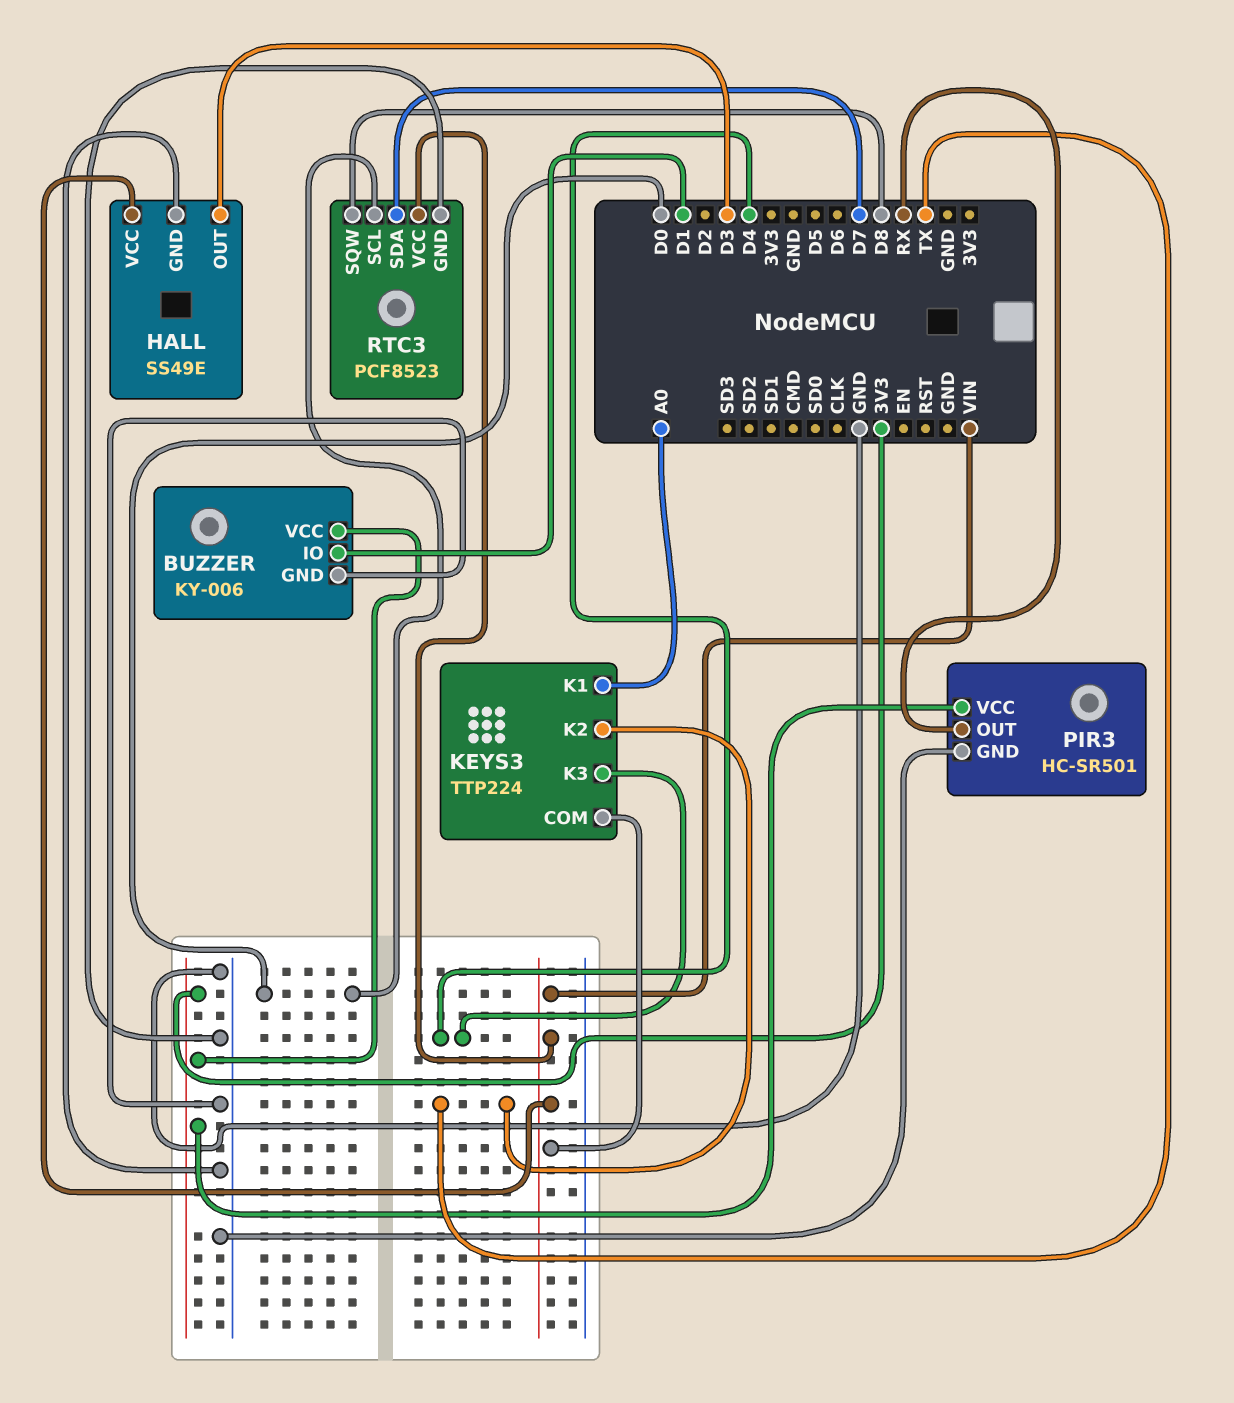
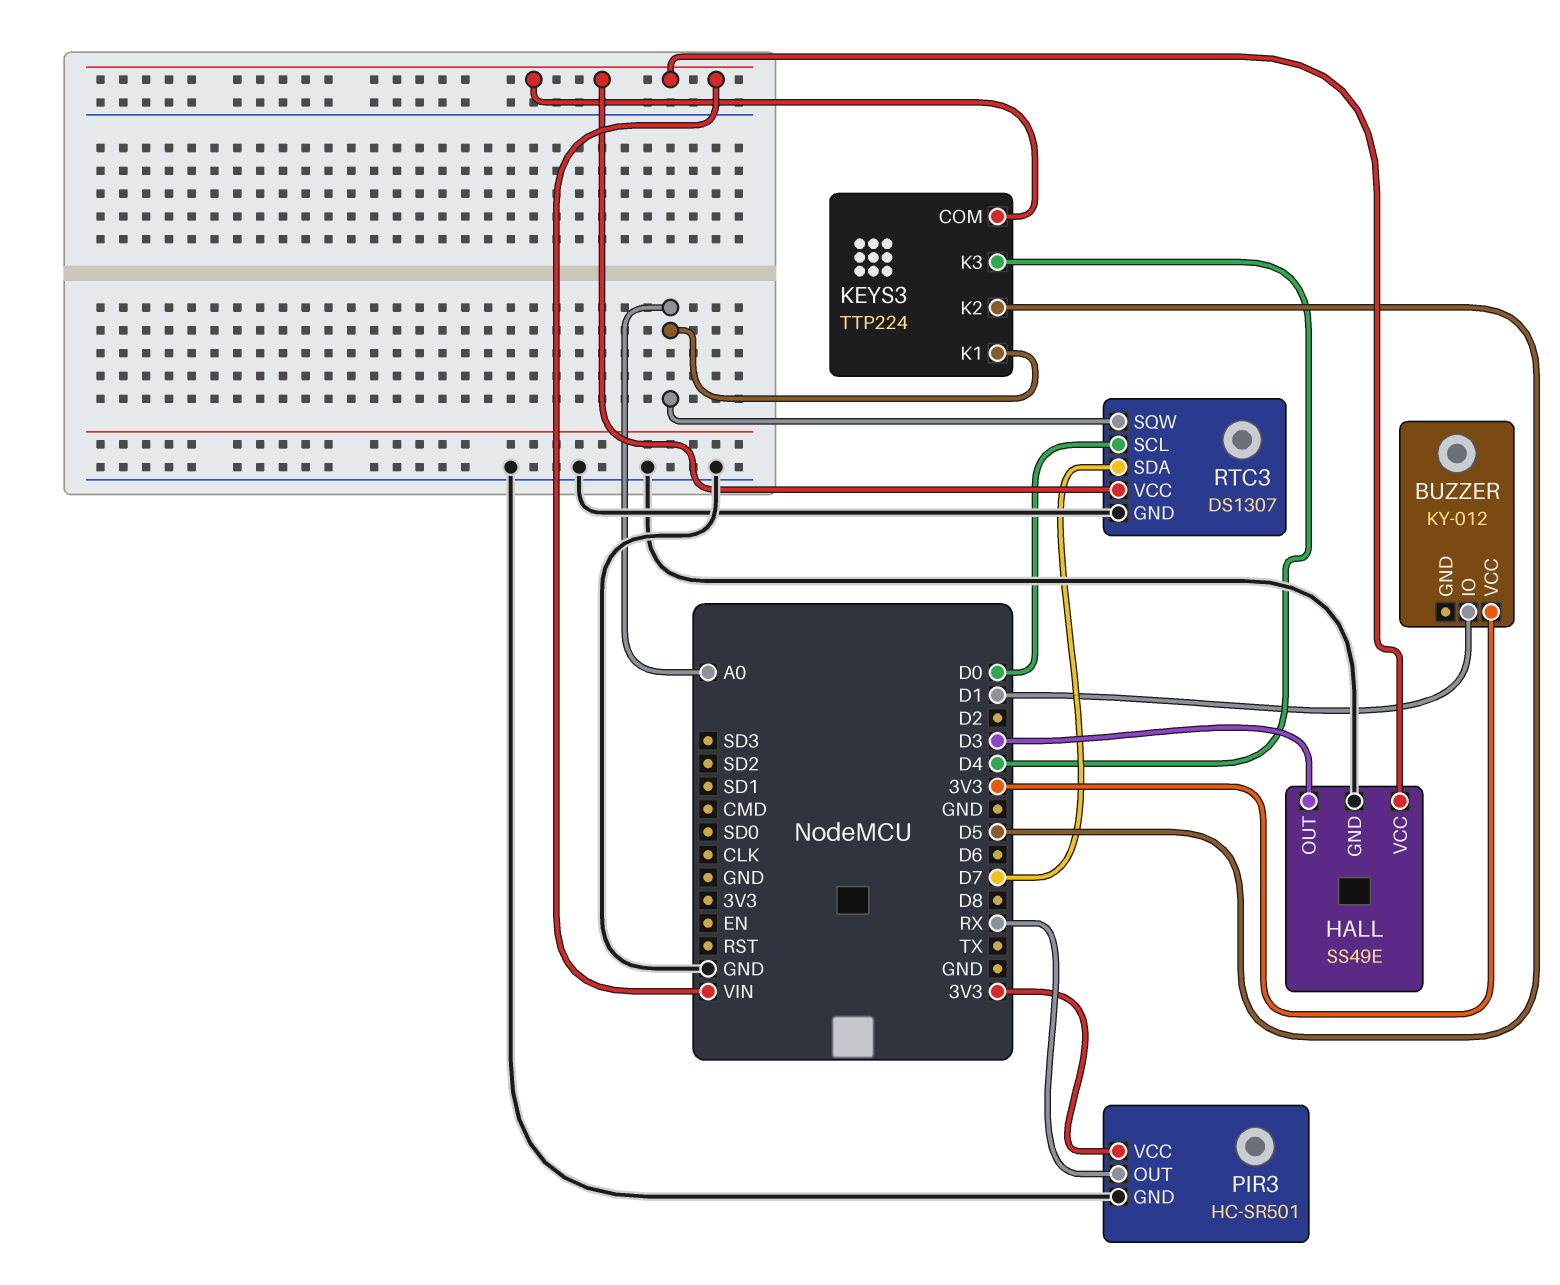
BUZZER: KY-006 -> KY-012
BUZZER pin GND: GND -> none
KEYS3 pin K2: TX -> D5
RTC3: PCF8523 -> DS1307
RTC3 pin SQW: D8 -> A0

